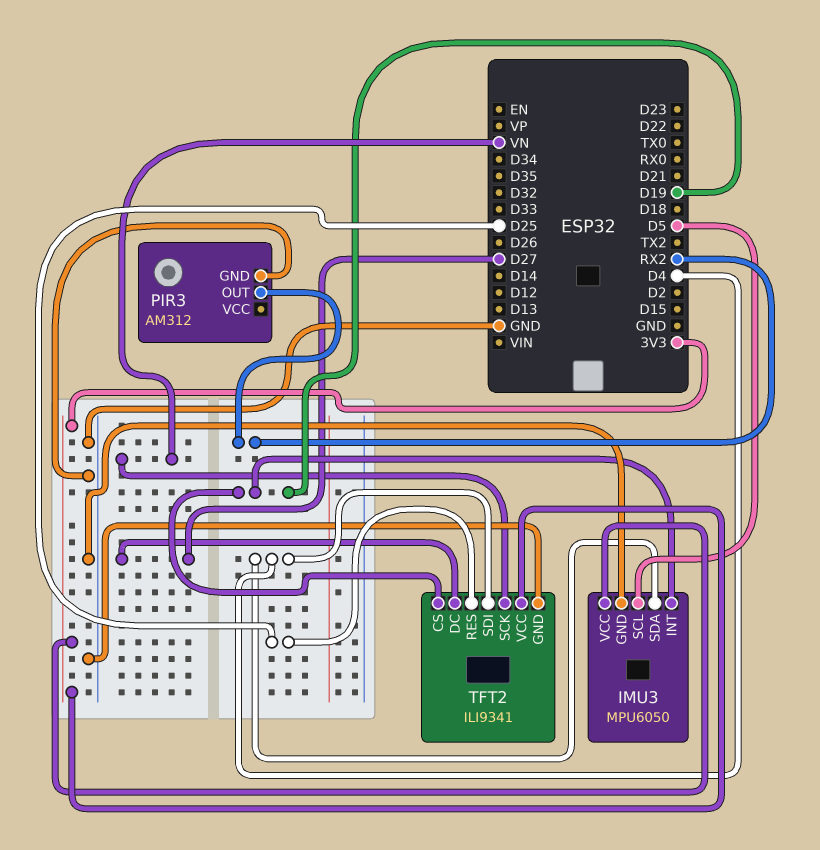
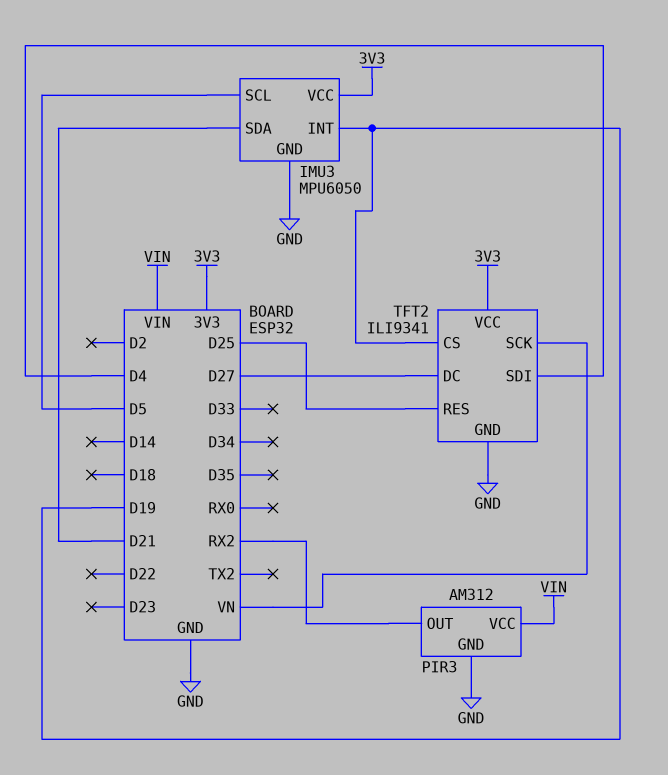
IMU3 pin SDA: D4 -> D21
PIR3 pin VCC: none -> VIN

